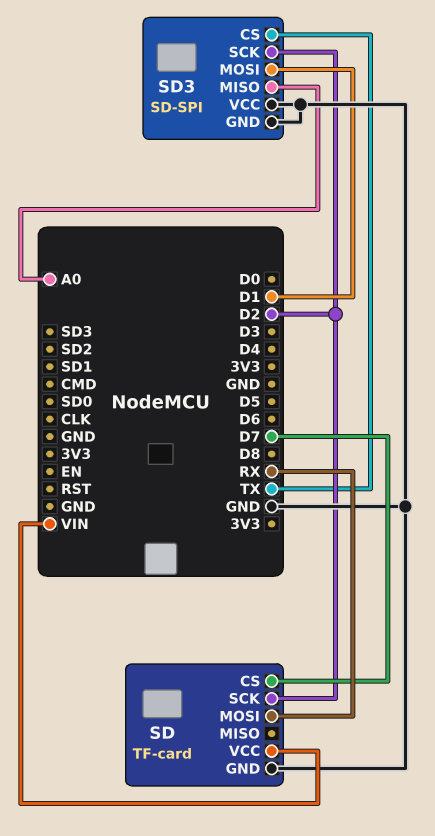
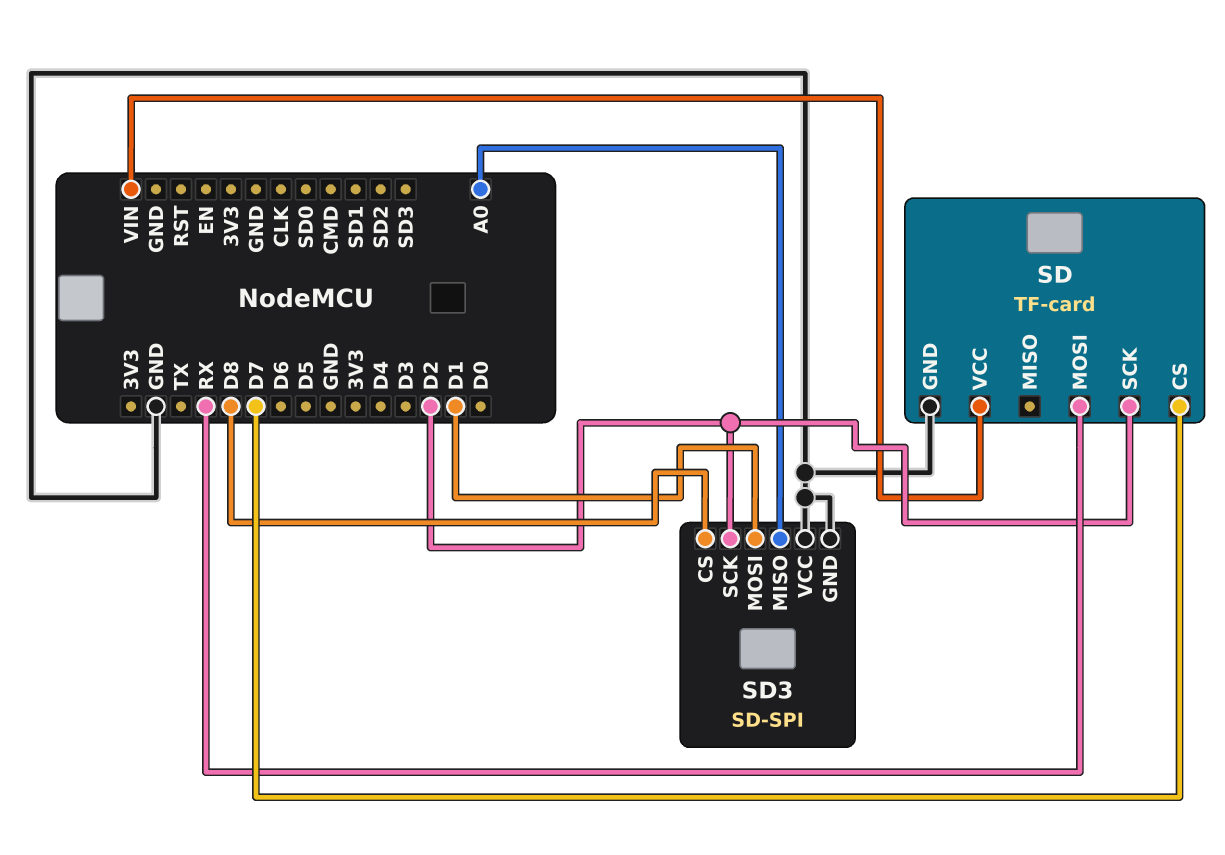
SD3 pin CS: TX -> D8

